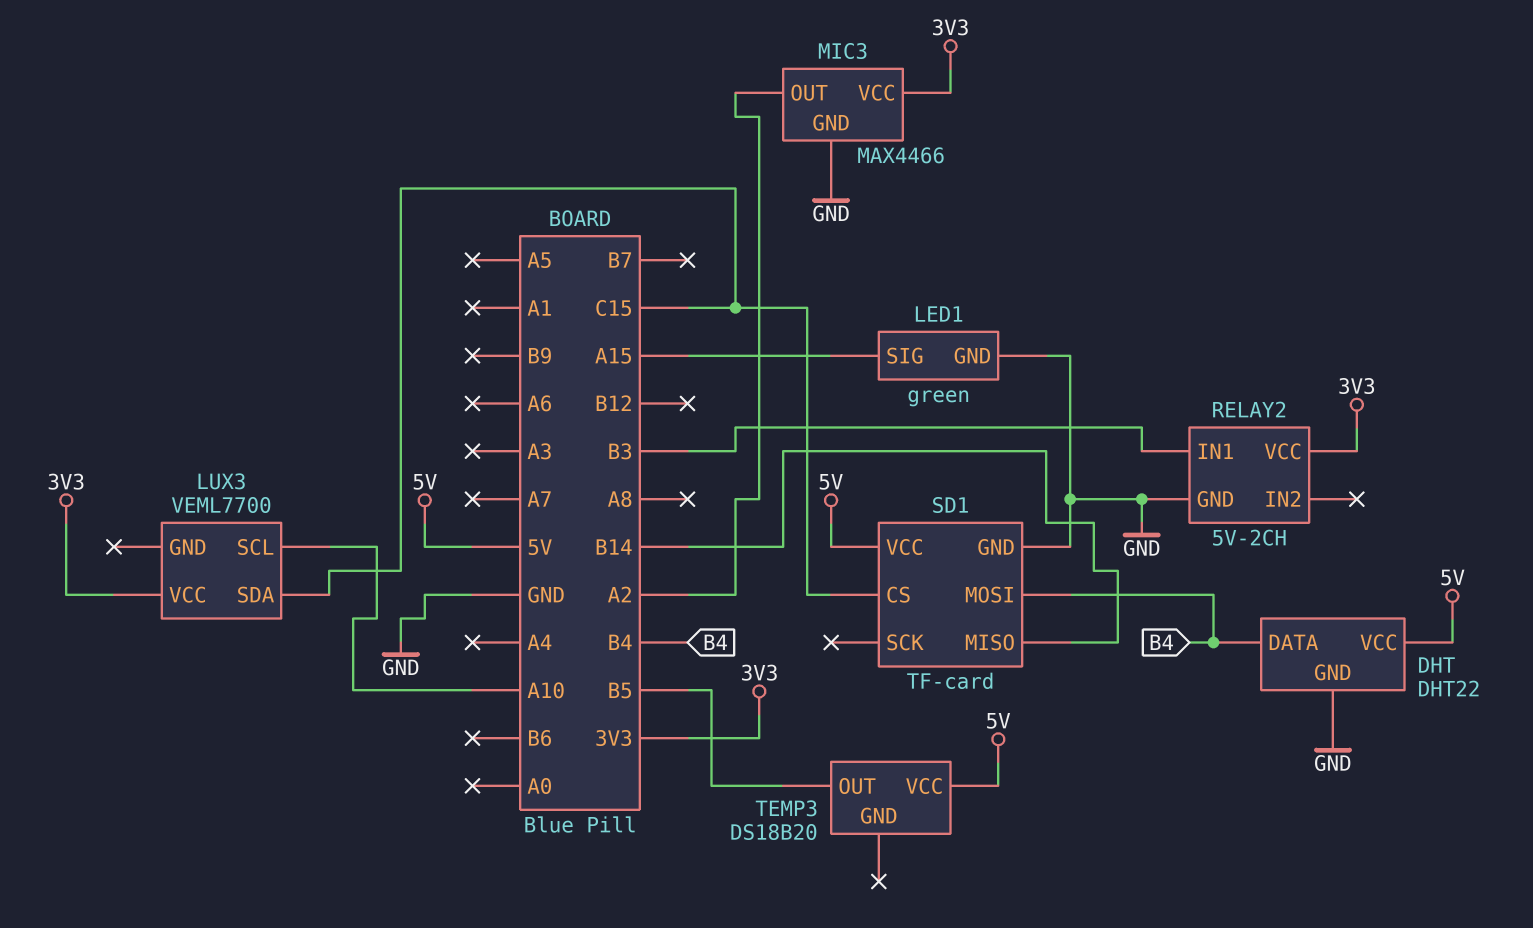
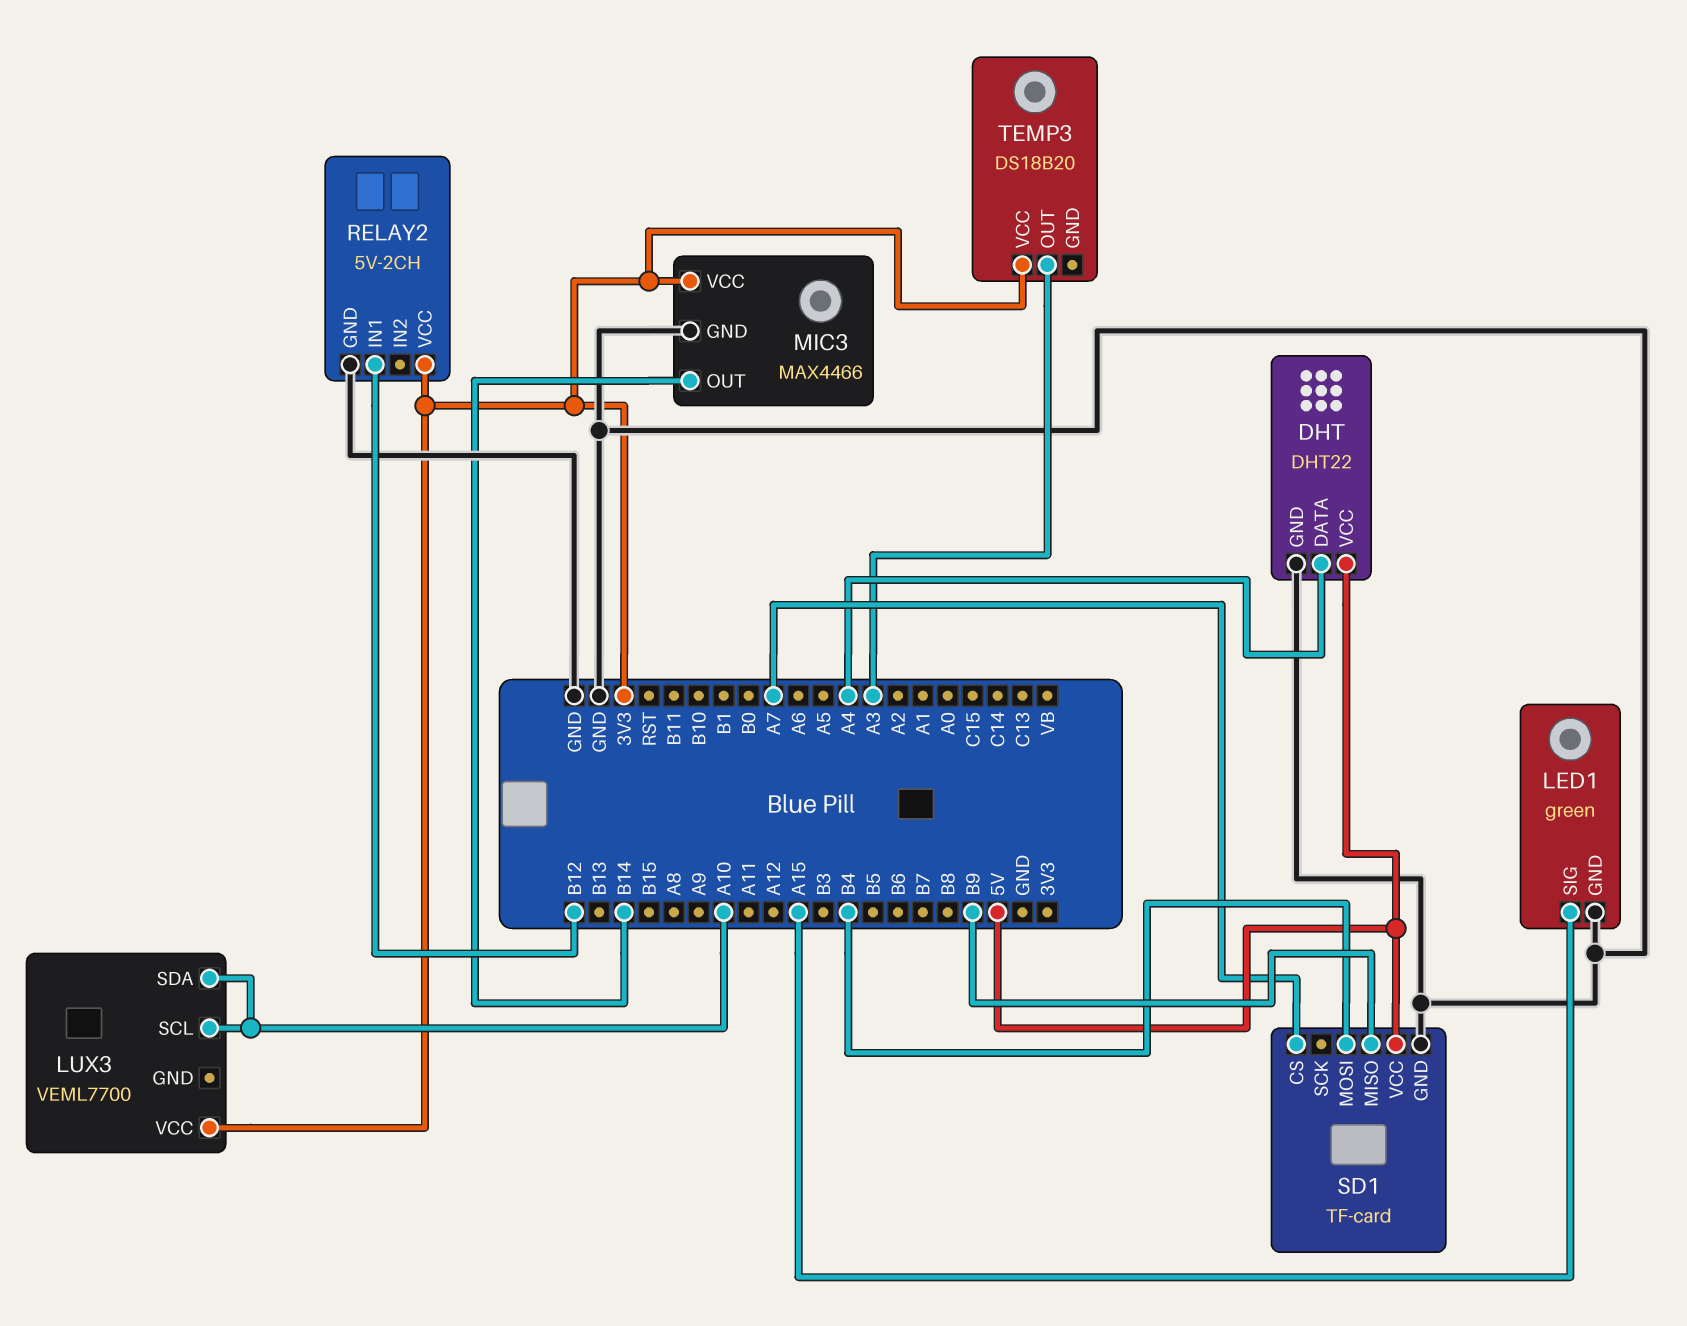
DHT pin DATA: B4 -> A4
LUX3 pin SDA: C15 -> A10
MIC3 pin OUT: A2 -> B14
RELAY2 pin IN1: B3 -> B12
SD1 pin CS: C15 -> A7
SD1 pin MISO: B14 -> B9
TEMP3 pin OUT: B5 -> A3
TEMP3 pin VCC: 5V -> 3V3

